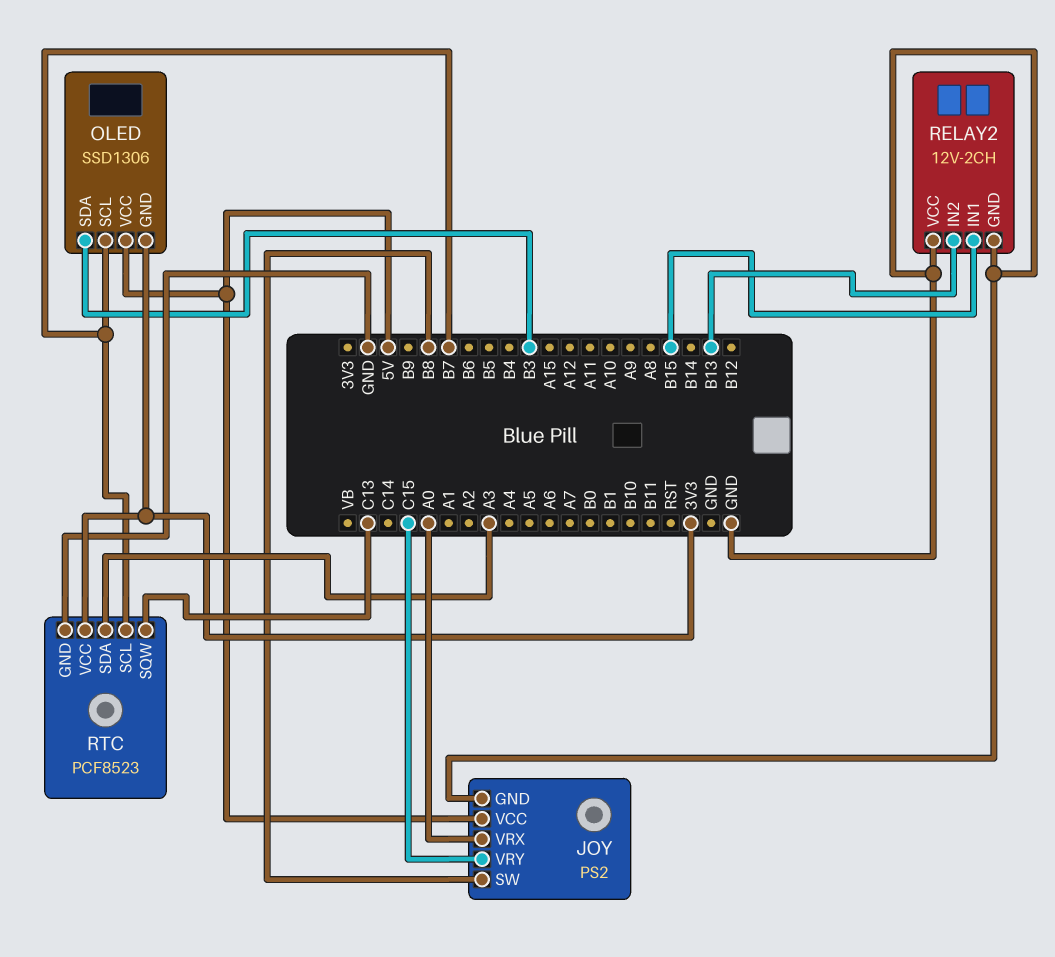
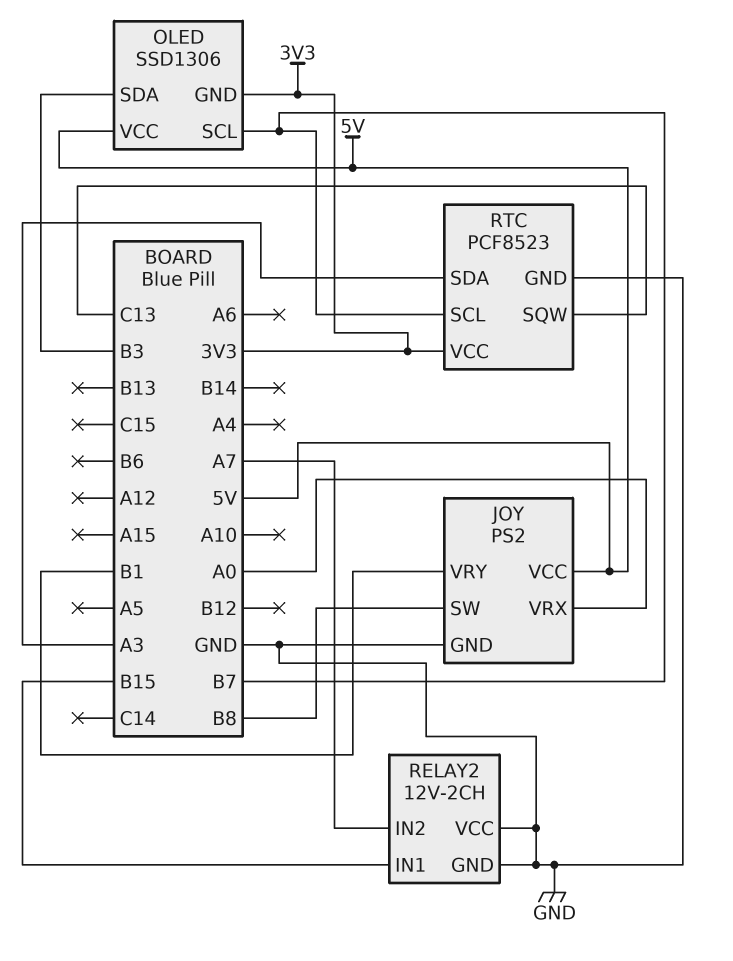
JOY pin VRY: C15 -> B1
RELAY2 pin IN2: B13 -> A7

